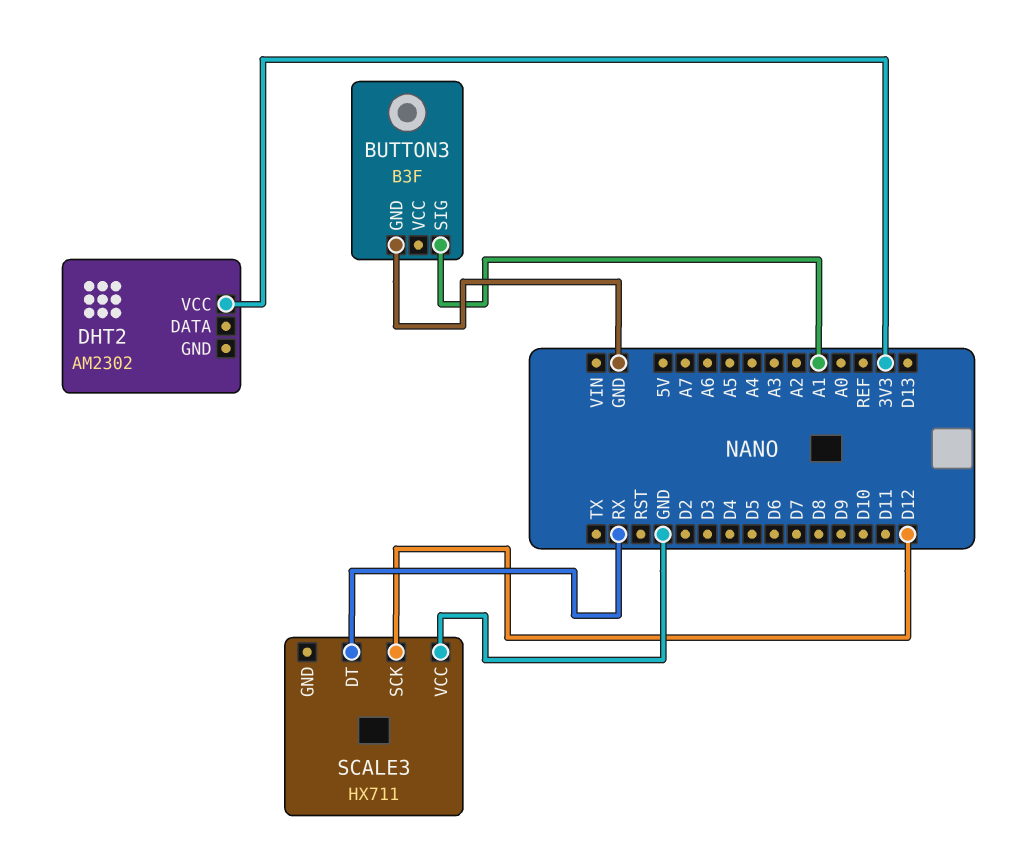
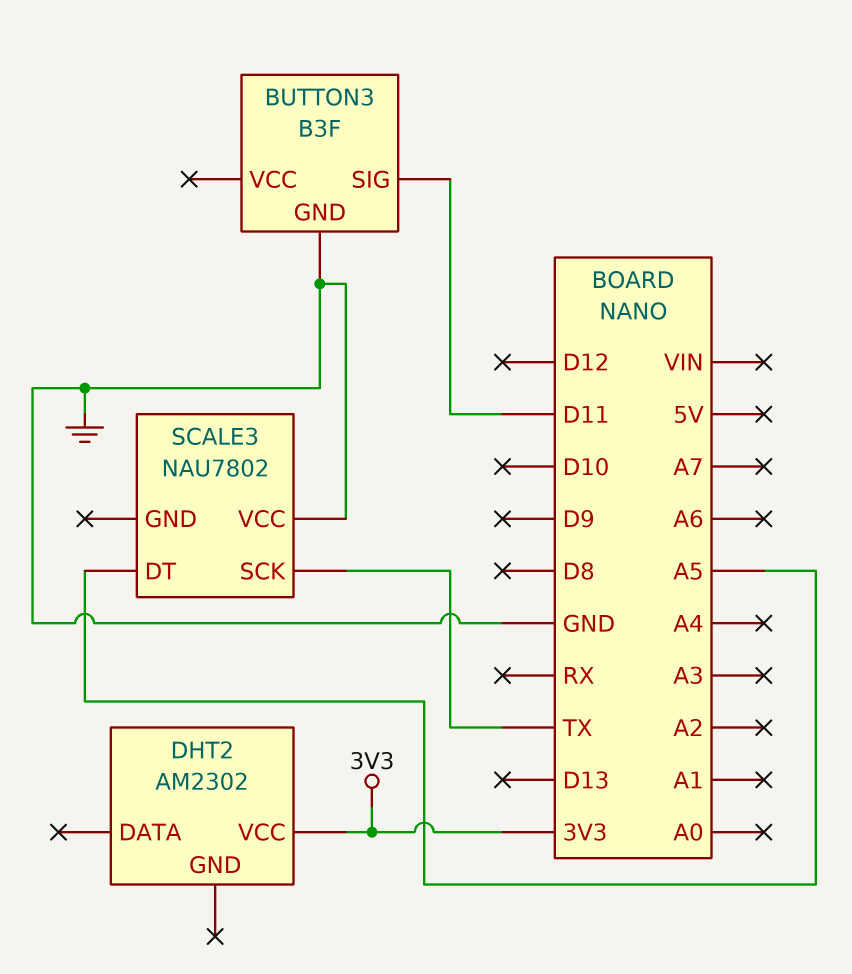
BUTTON3 pin SIG: A1 -> D11
SCALE3: HX711 -> NAU7802
SCALE3 pin DT: RX -> A5
SCALE3 pin SCK: D12 -> TX

